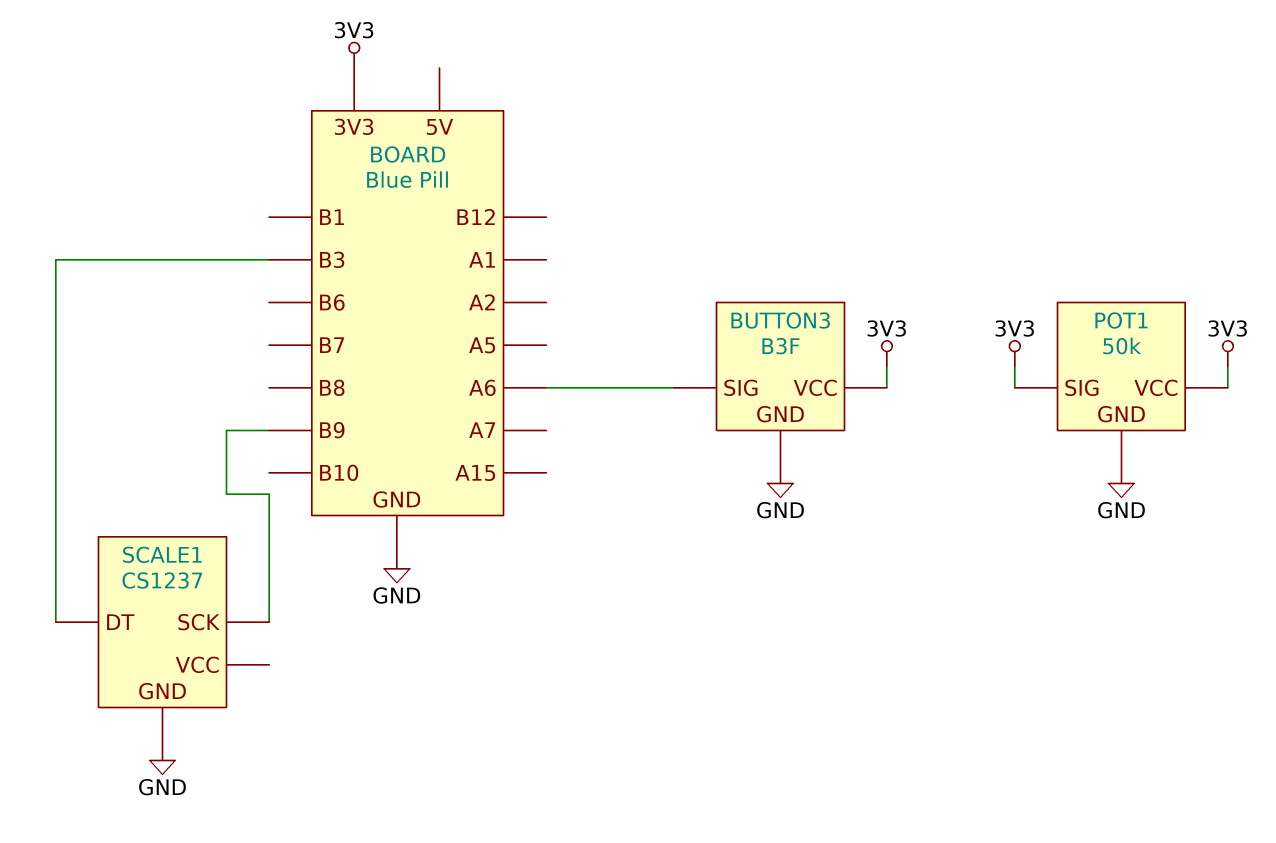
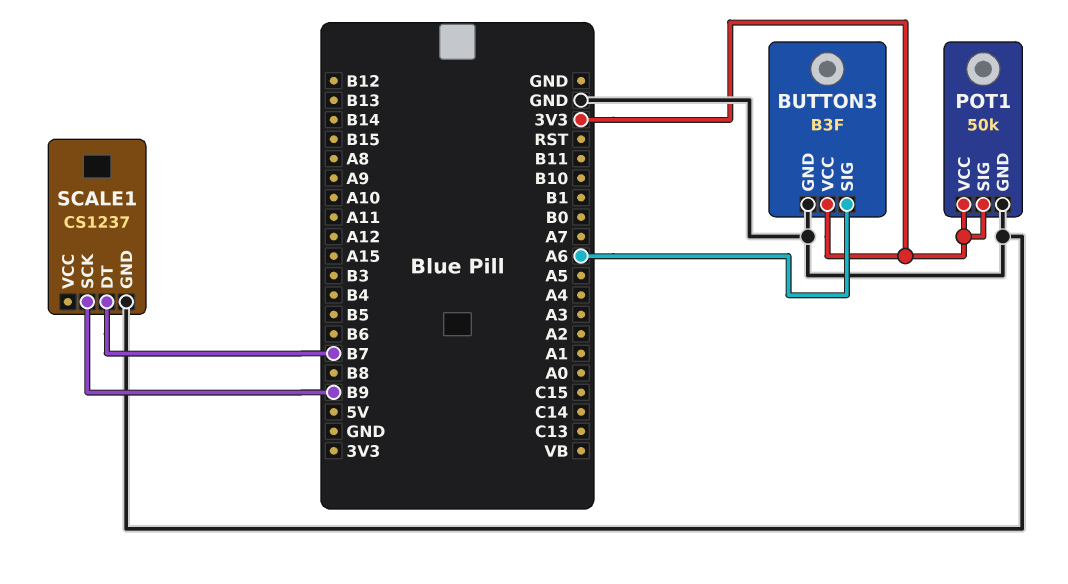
SCALE1 pin DT: B3 -> B7

